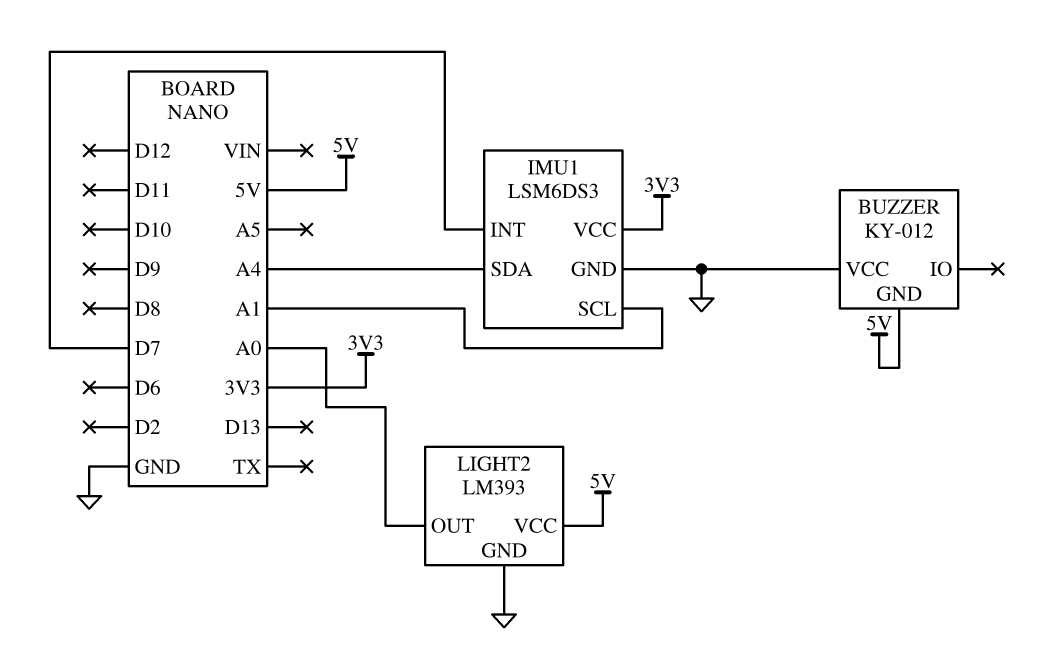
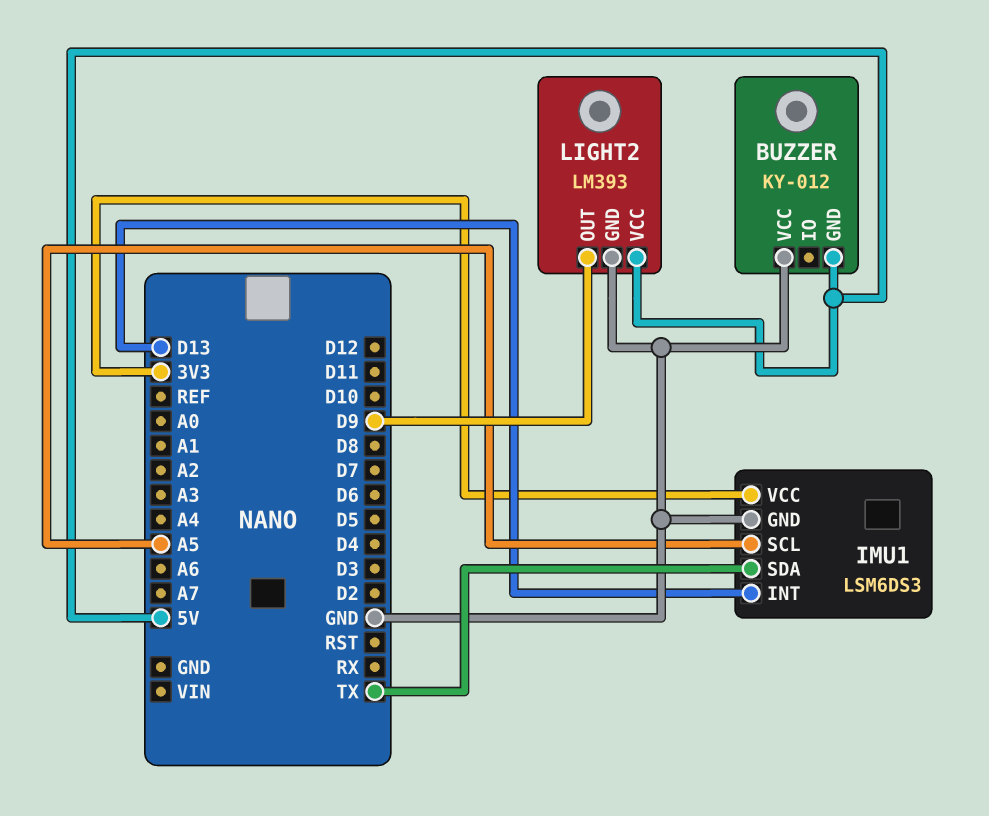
IMU1 pin INT: D7 -> D13
IMU1 pin SCL: A1 -> A5
IMU1 pin SDA: A4 -> TX
LIGHT2 pin OUT: A0 -> D9

